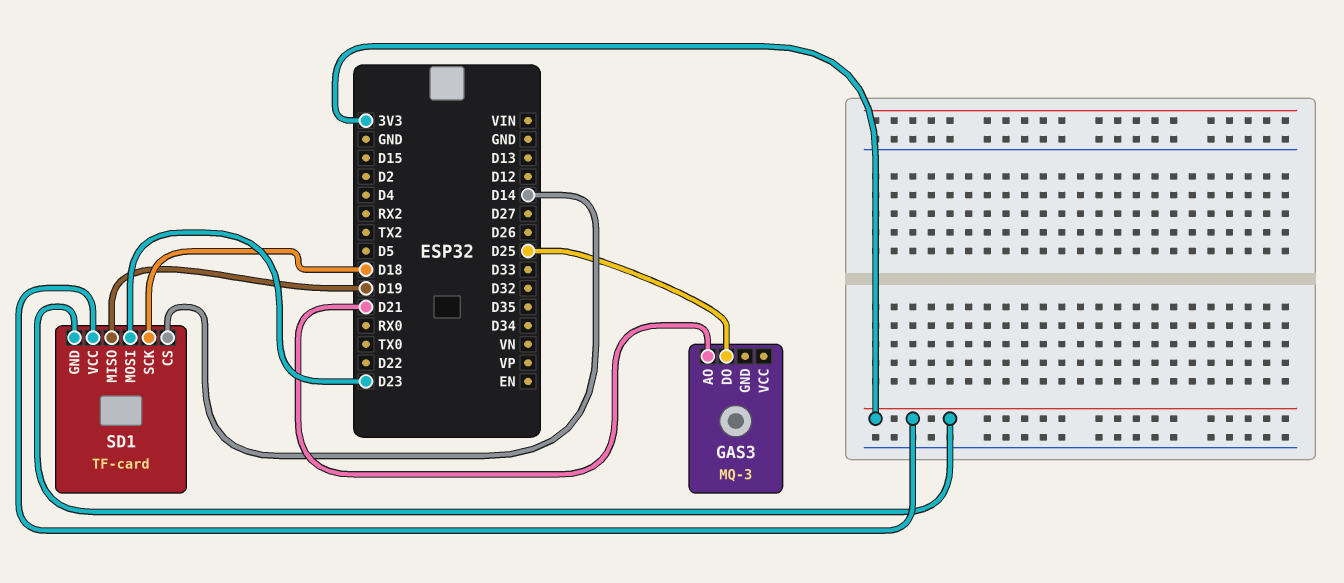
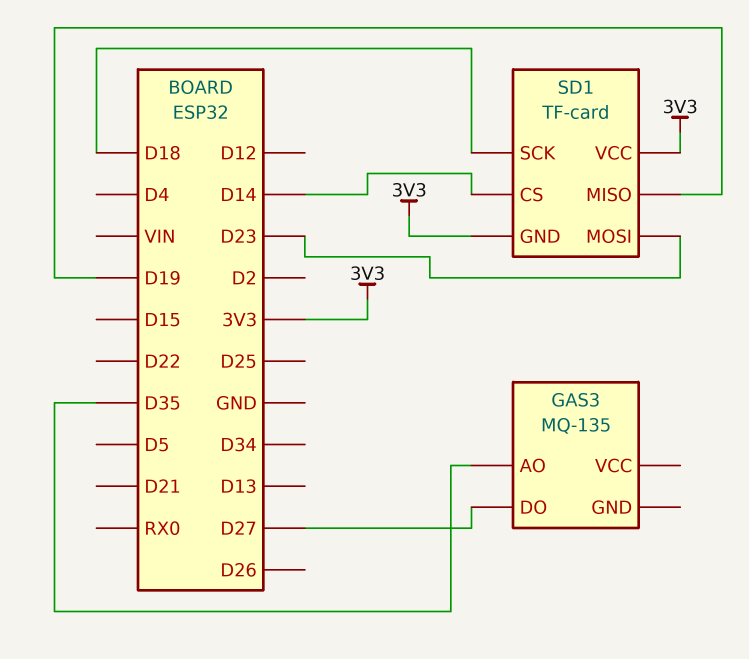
GAS3: MQ-3 -> MQ-135
GAS3 pin AO: D21 -> D35
GAS3 pin DO: D25 -> D27

